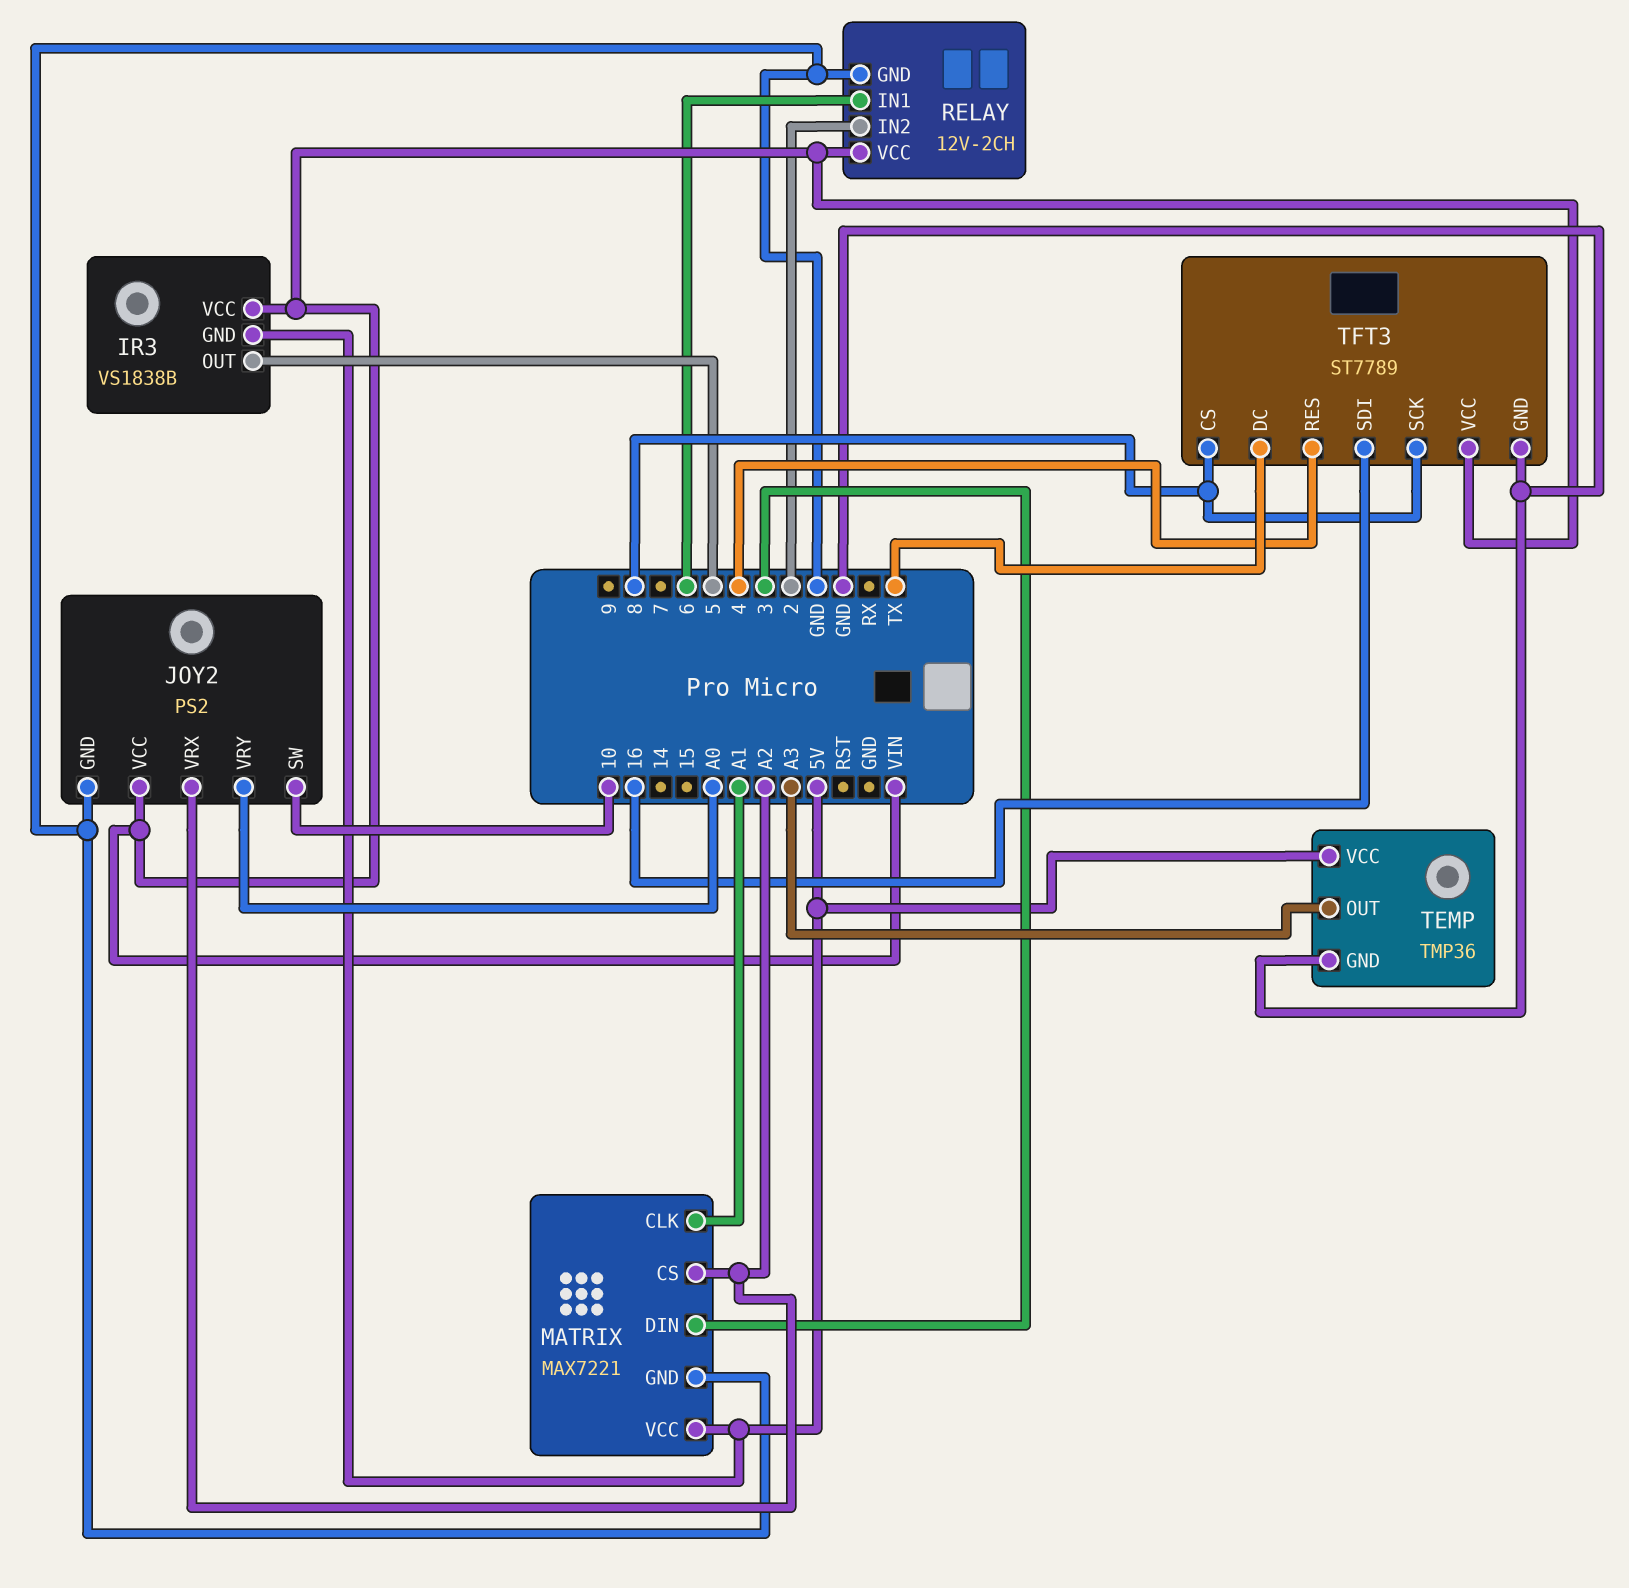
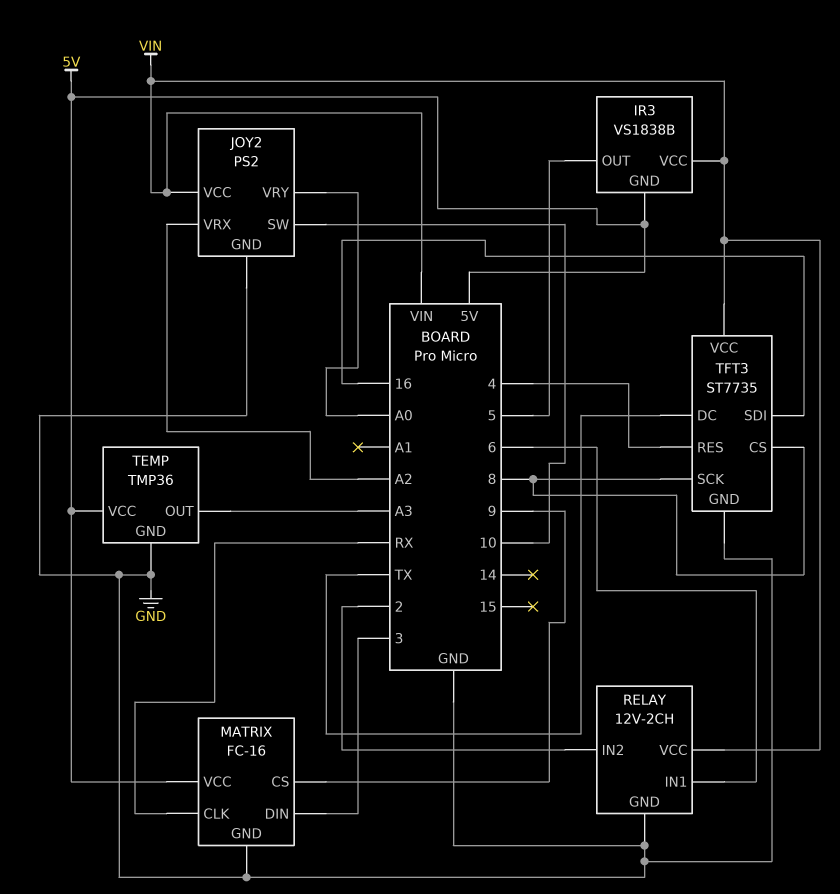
MATRIX: MAX7221 -> FC-16
MATRIX pin CLK: A1 -> RX
MATRIX pin CS: A2 -> 9
TFT3: ST7789 -> ST7735

